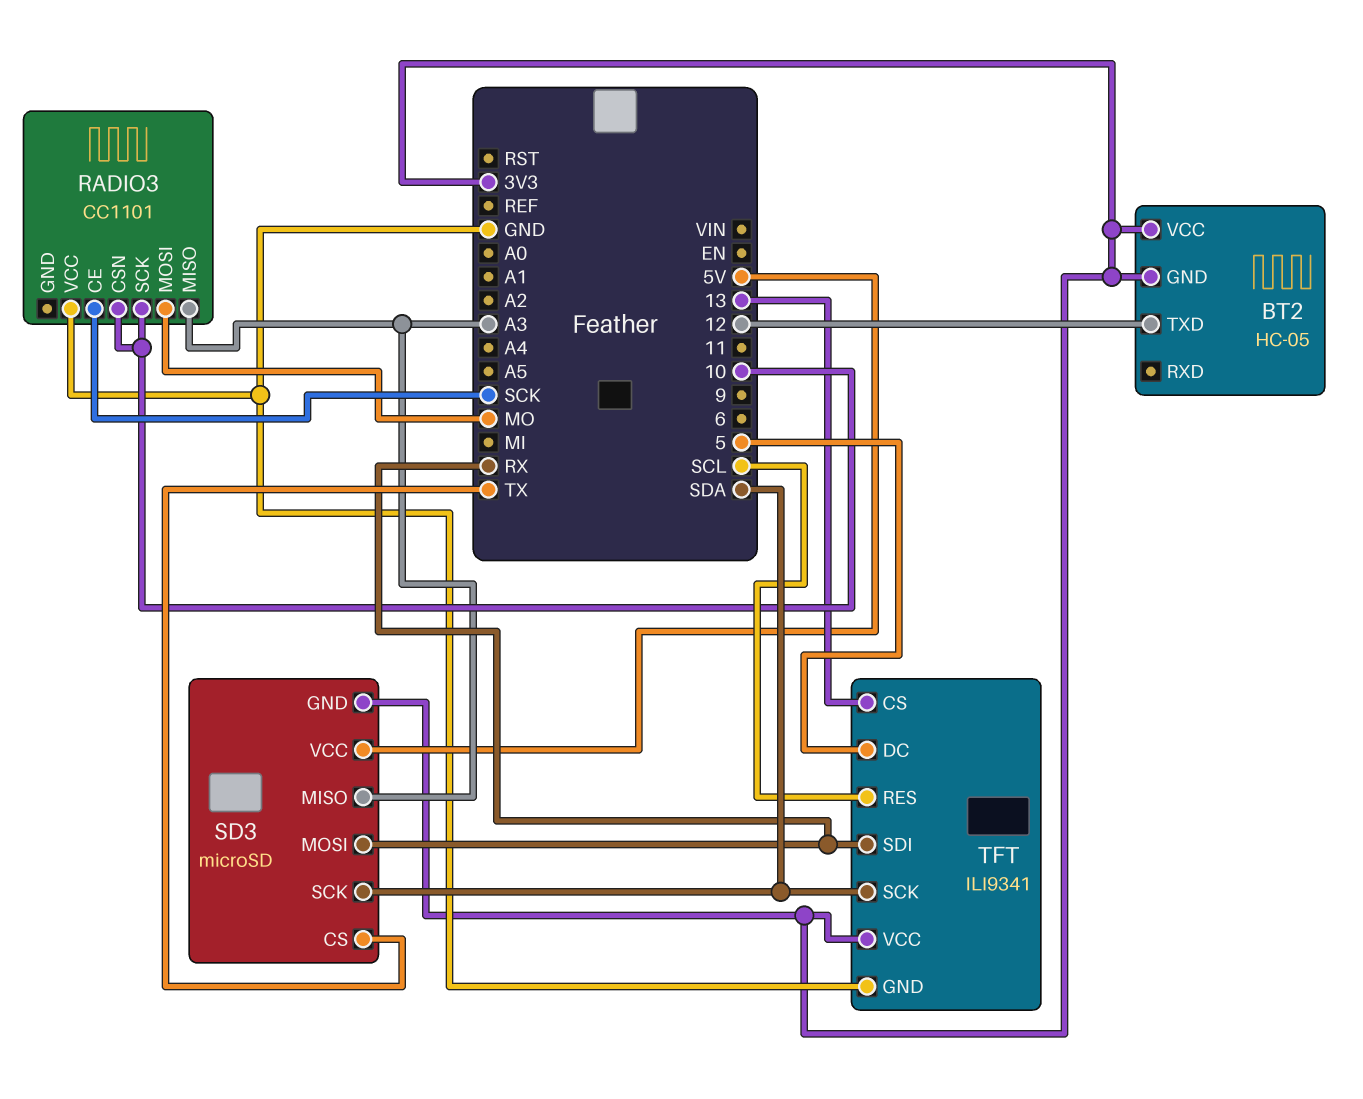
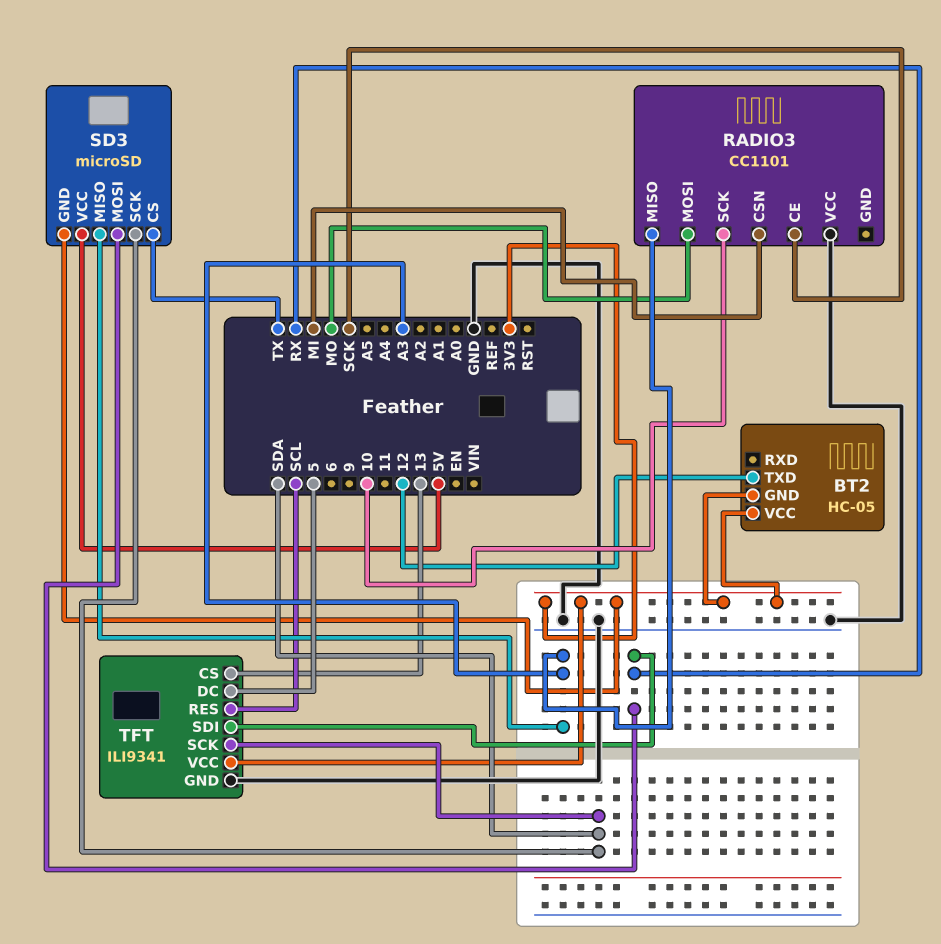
RADIO3 pin CSN: 10 -> MI

